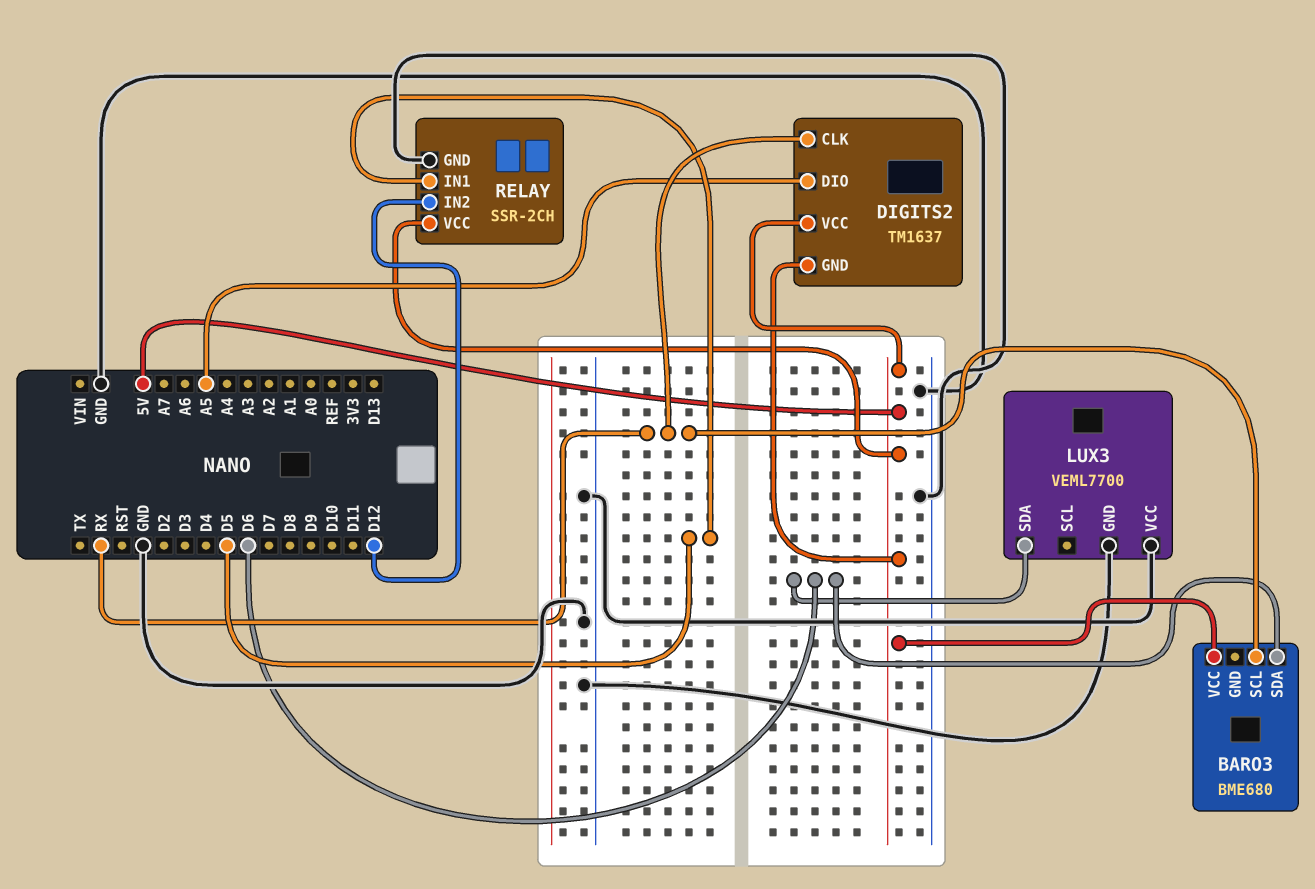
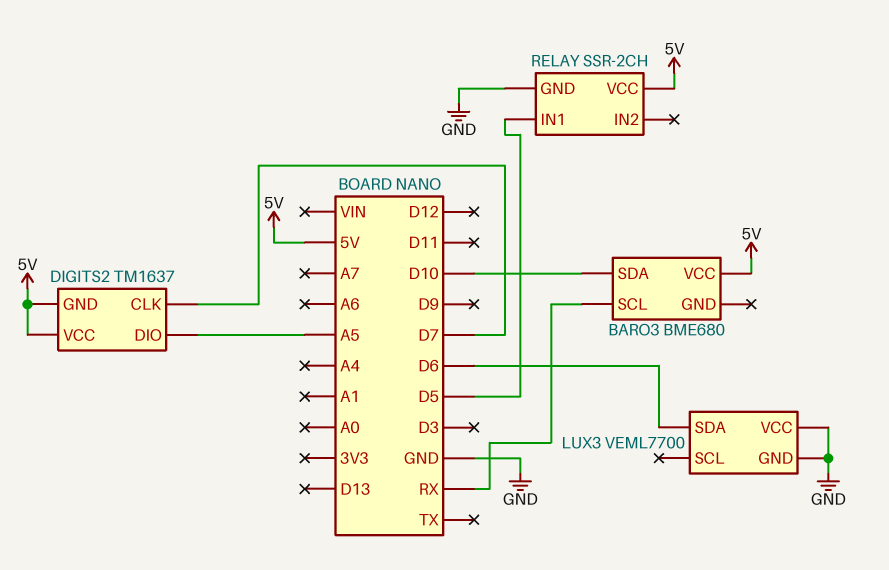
BARO3 pin SDA: D6 -> D10
DIGITS2 pin CLK: RX -> D7
RELAY pin IN2: D12 -> none

